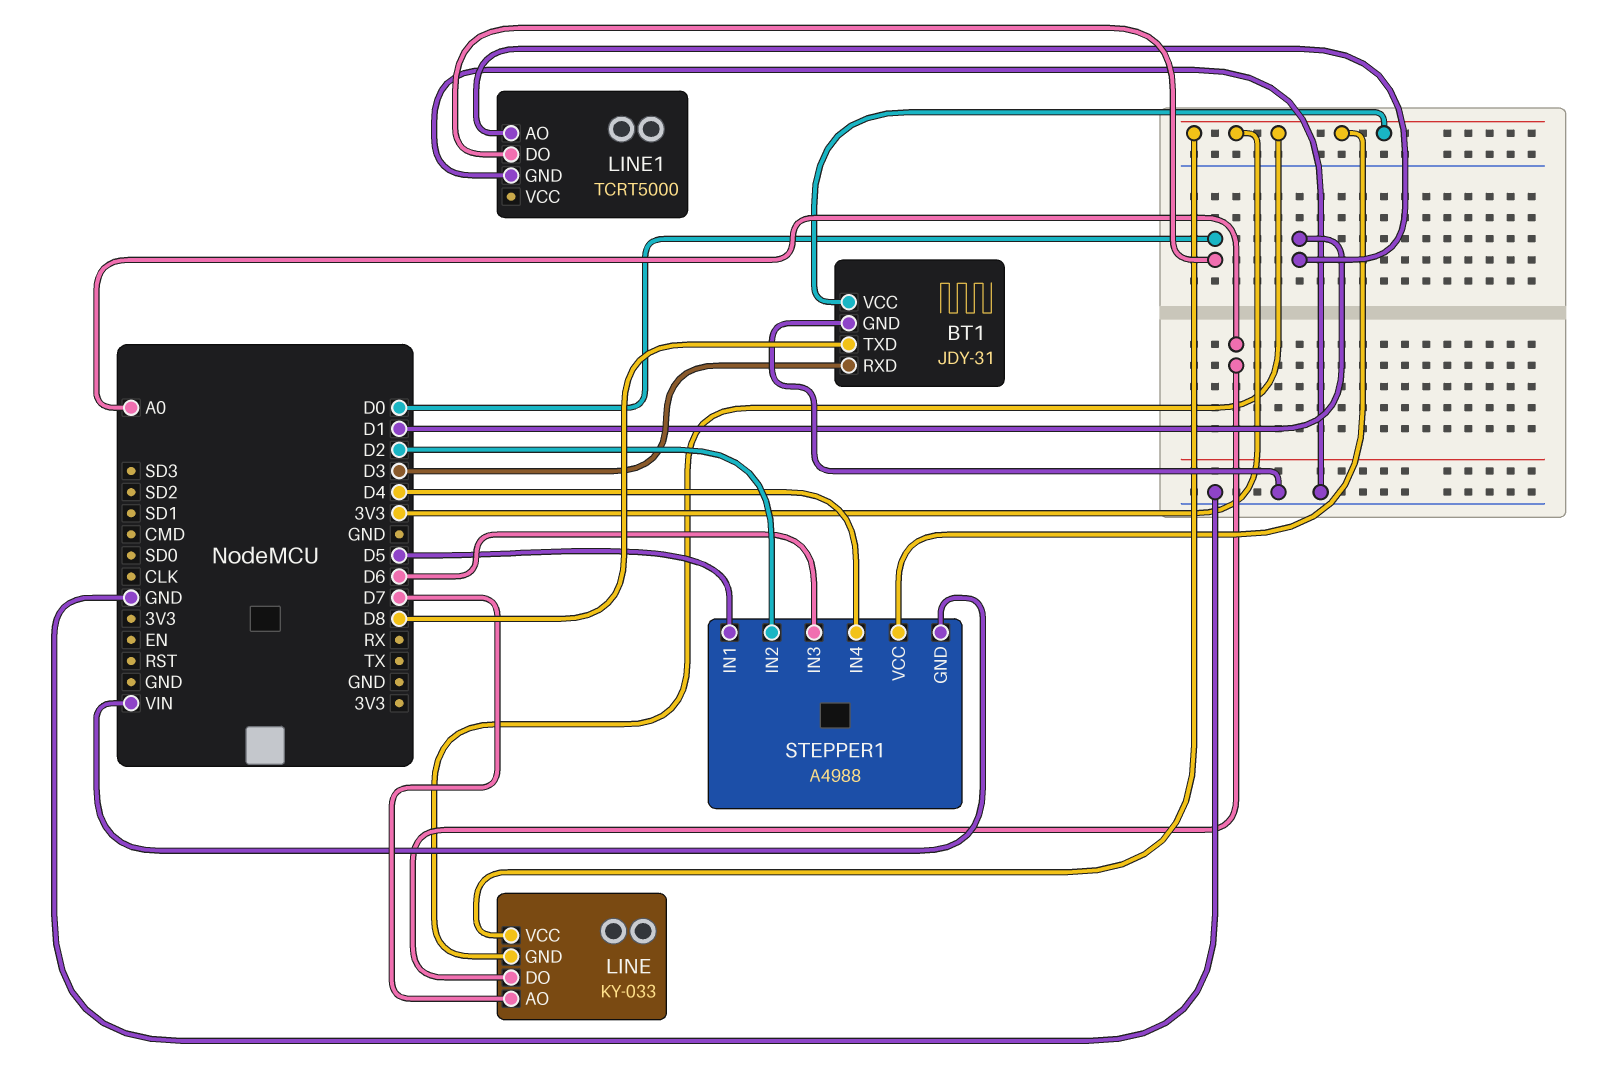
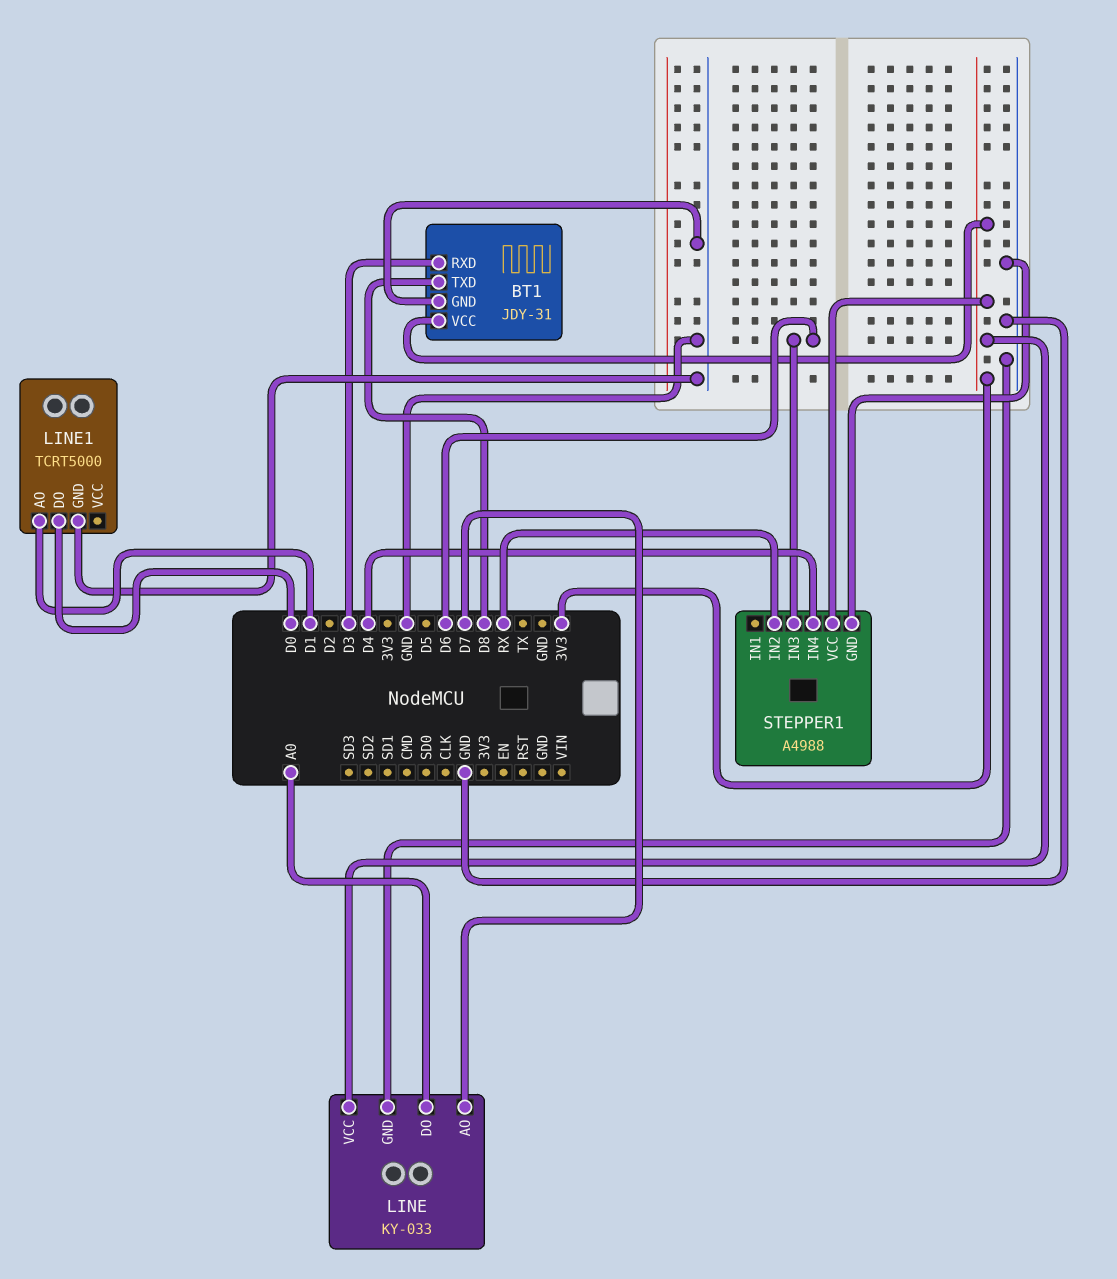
LINE pin GND: 3V3 -> GND
STEPPER1 pin GND: VIN -> GND
STEPPER1 pin IN1: D5 -> none
STEPPER1 pin IN2: D2 -> RX

